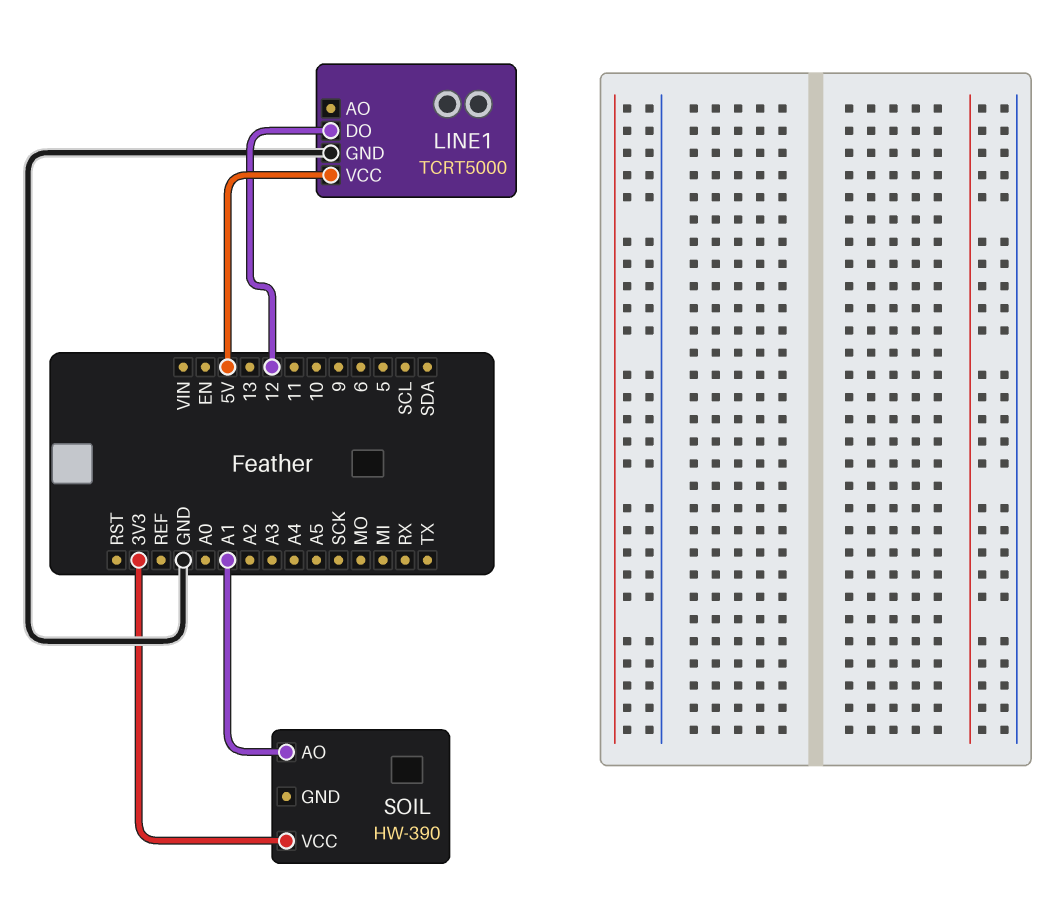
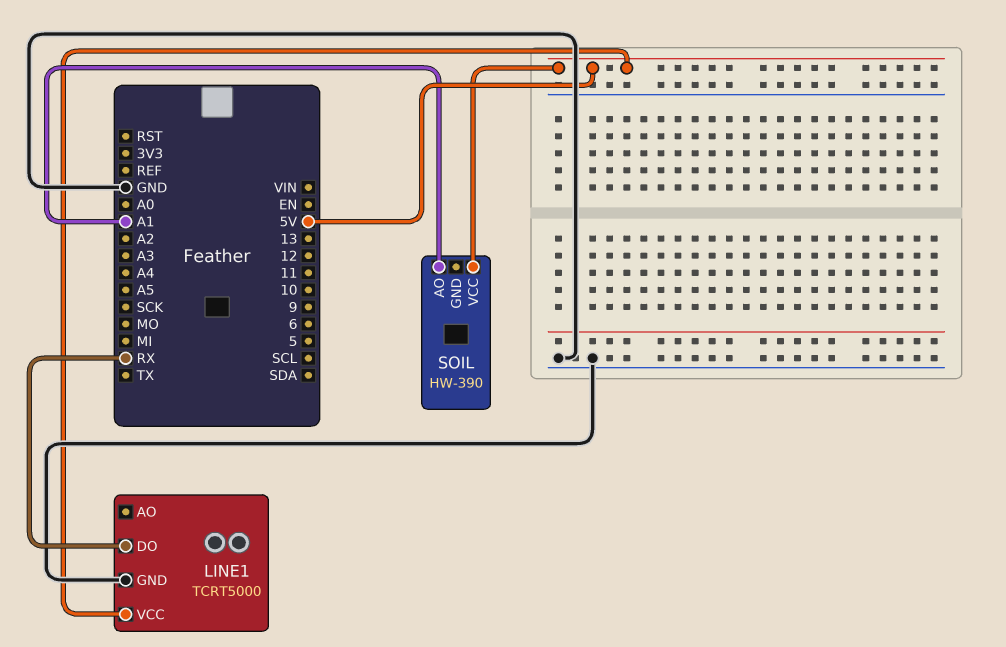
LINE1 pin DO: 12 -> RX
SOIL pin VCC: 3V3 -> 5V

